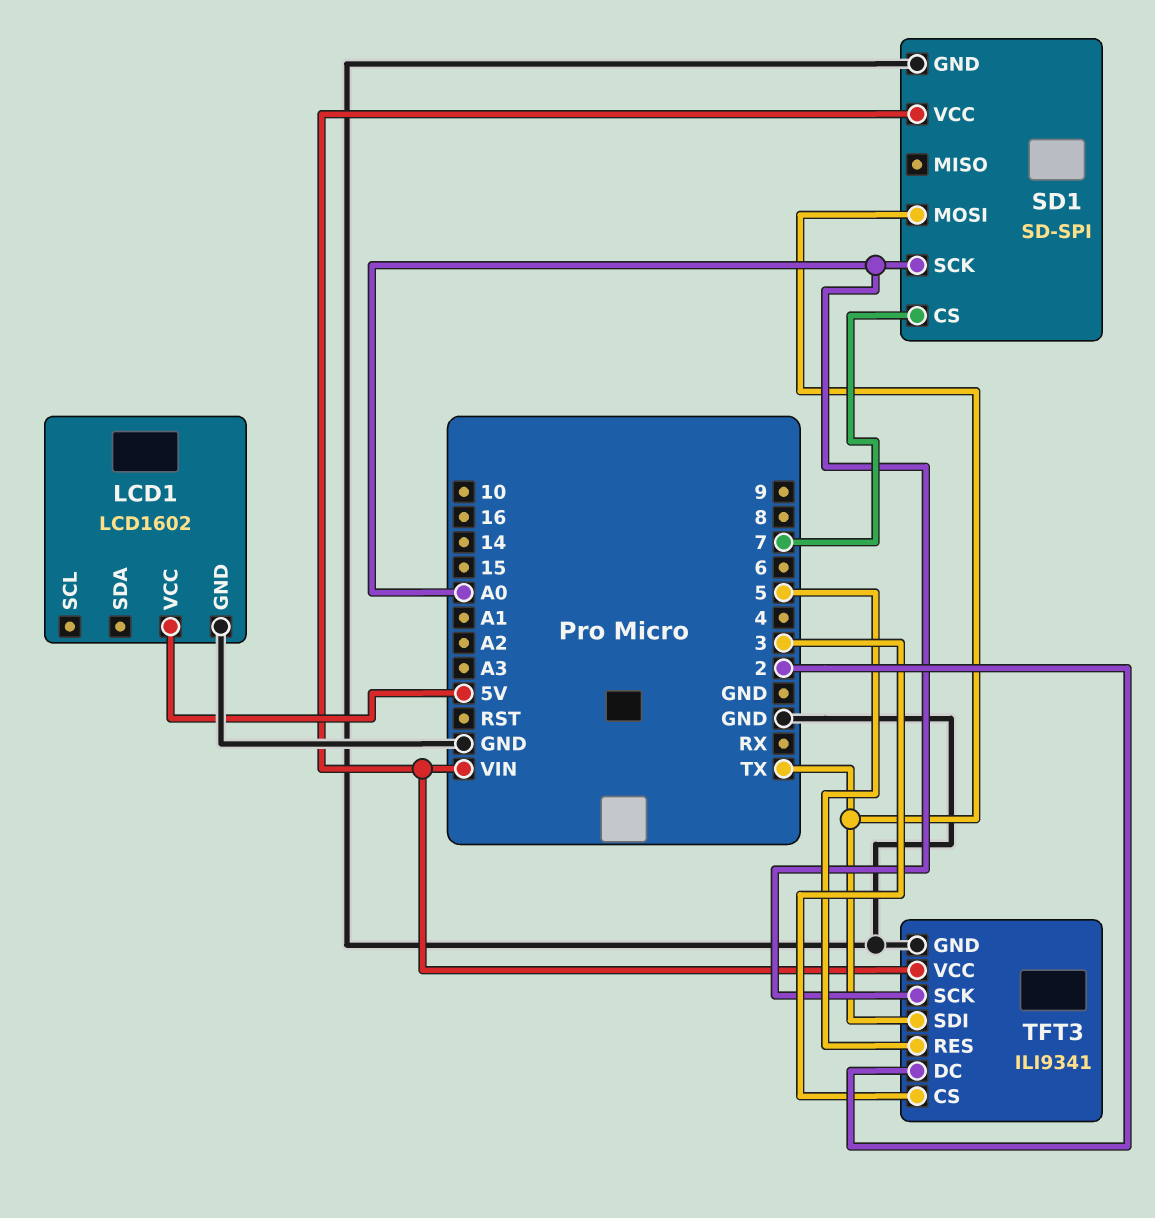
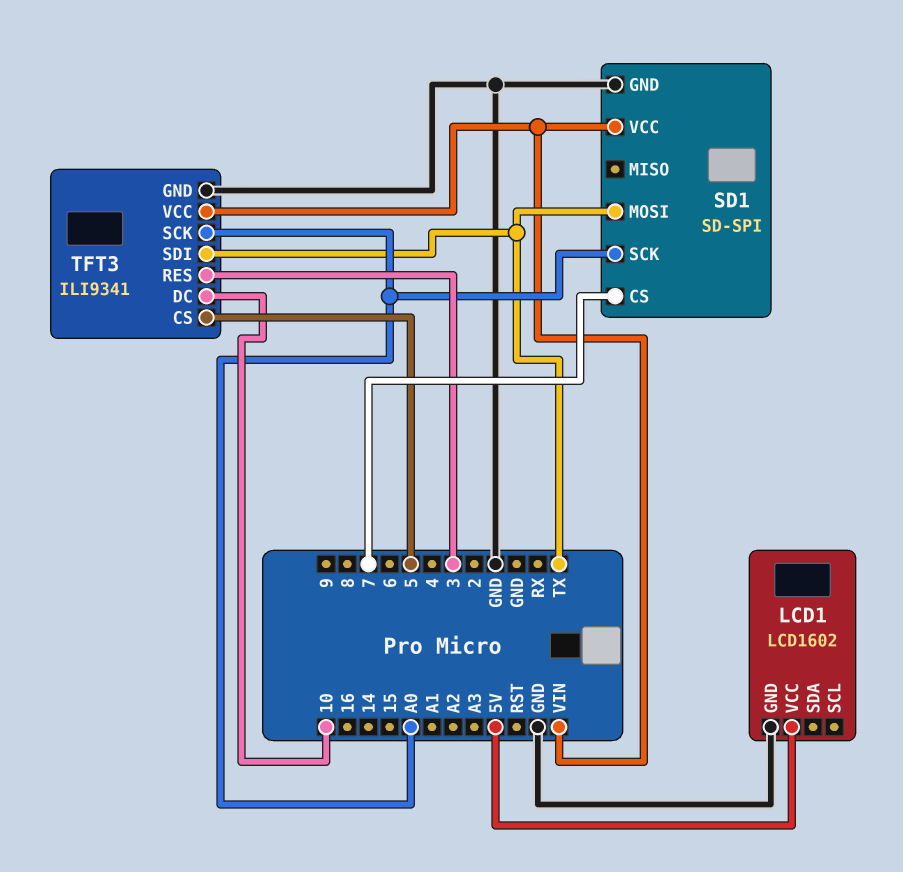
TFT3 pin CS: 3 -> 5
TFT3 pin DC: 2 -> 10
TFT3 pin RES: 5 -> 3

